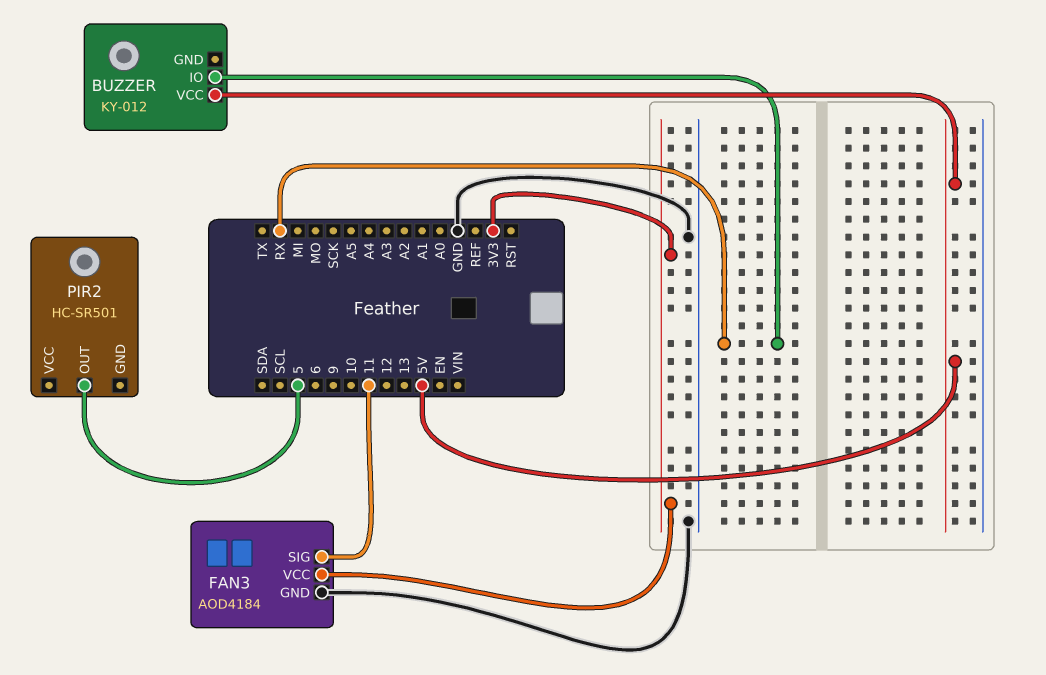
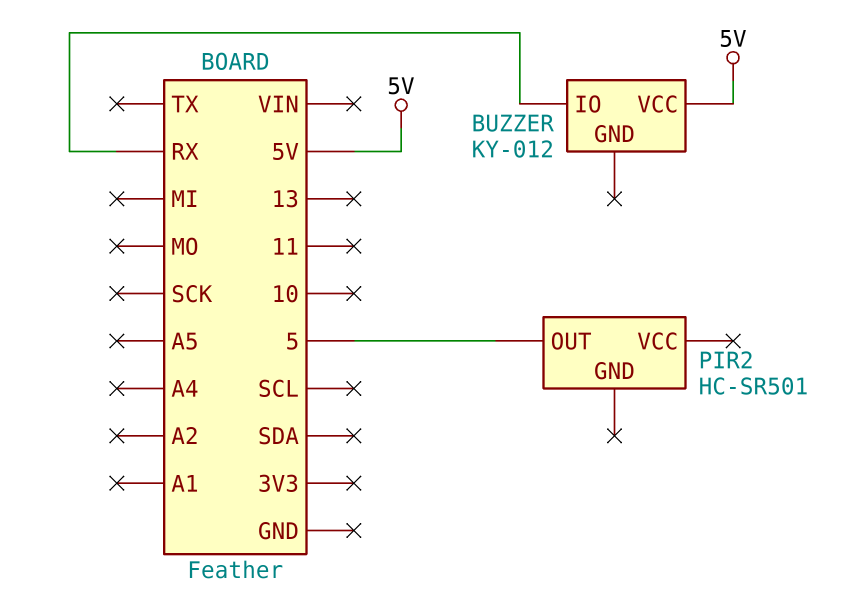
FAN3: AOD4184 -> none
FAN3 pin GND: GND -> none
FAN3 pin SIG: 11 -> none
FAN3 pin VCC: 3V3 -> none

